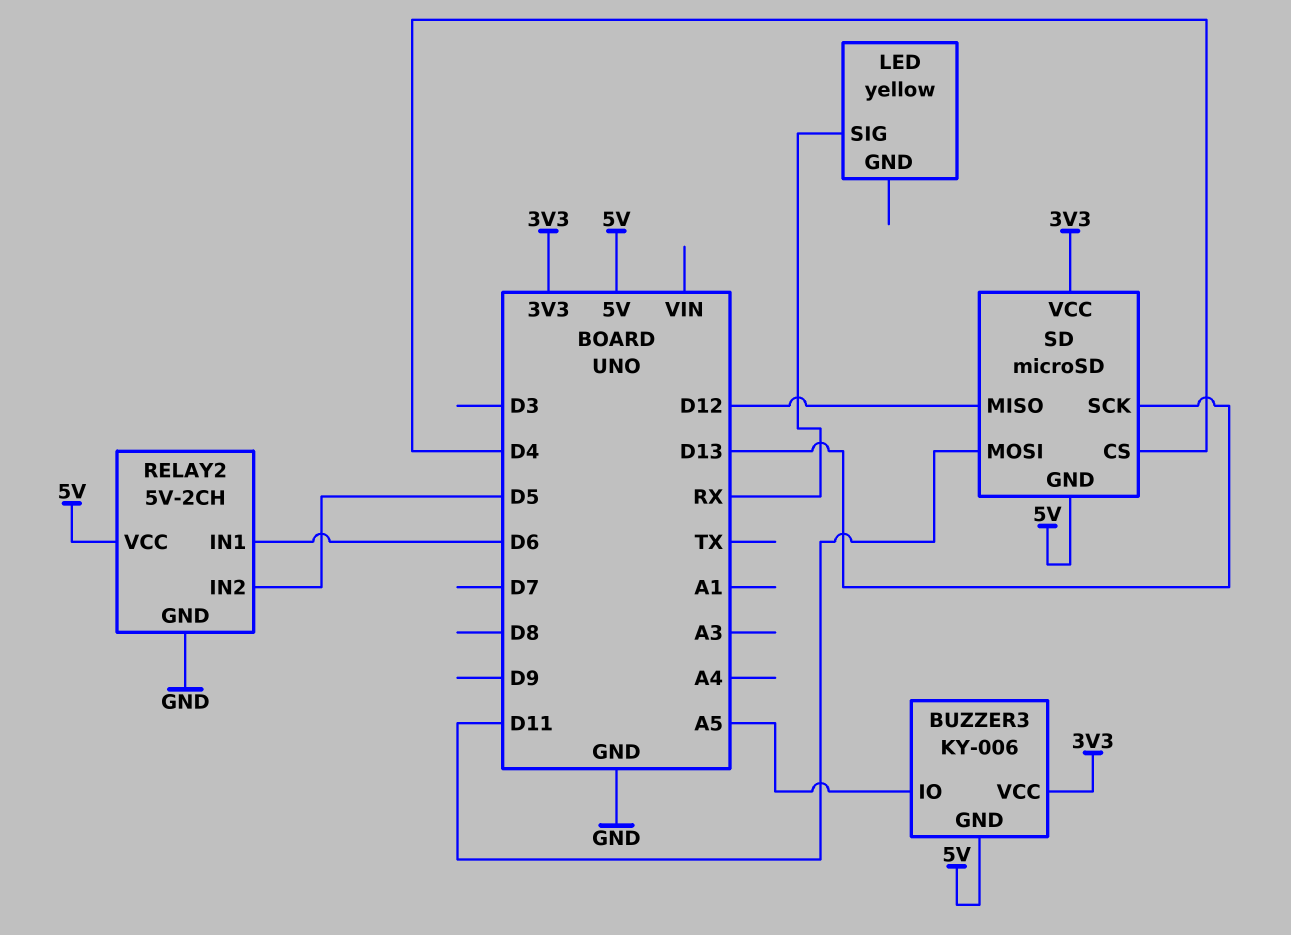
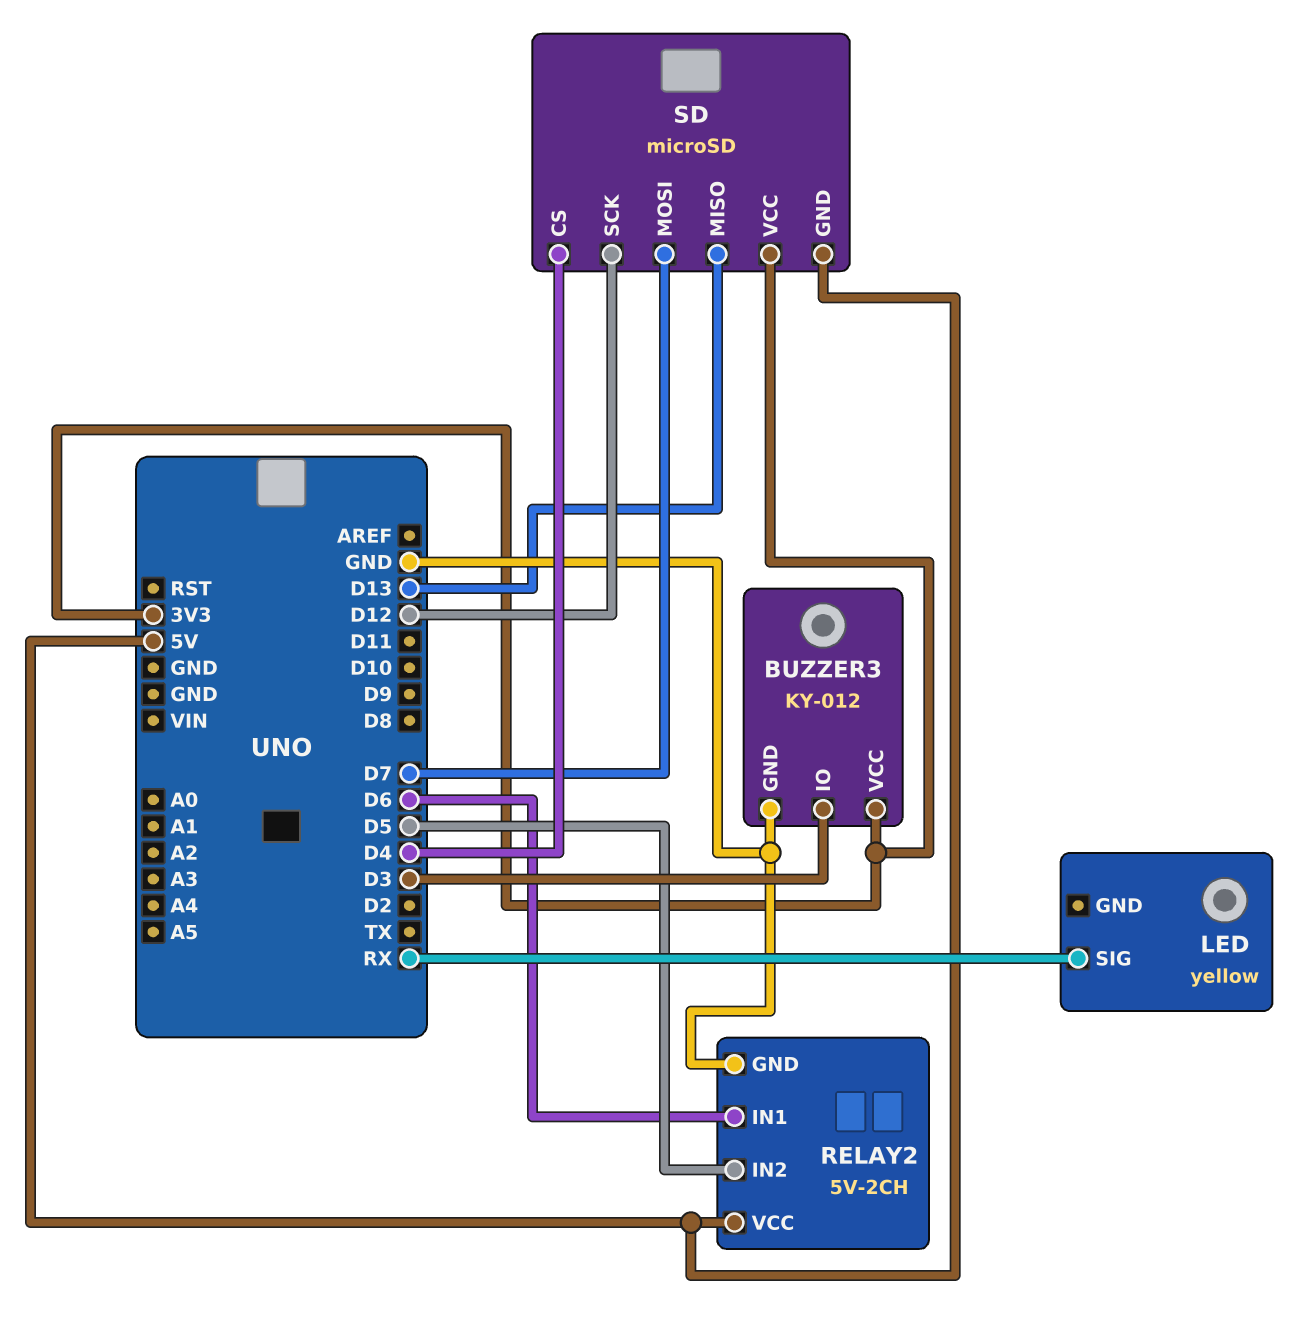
BUZZER3: KY-006 -> KY-012
BUZZER3 pin GND: 5V -> GND
BUZZER3 pin IO: A5 -> D3
SD pin MISO: D12 -> D13
SD pin MOSI: D11 -> D7
SD pin SCK: D13 -> D12

